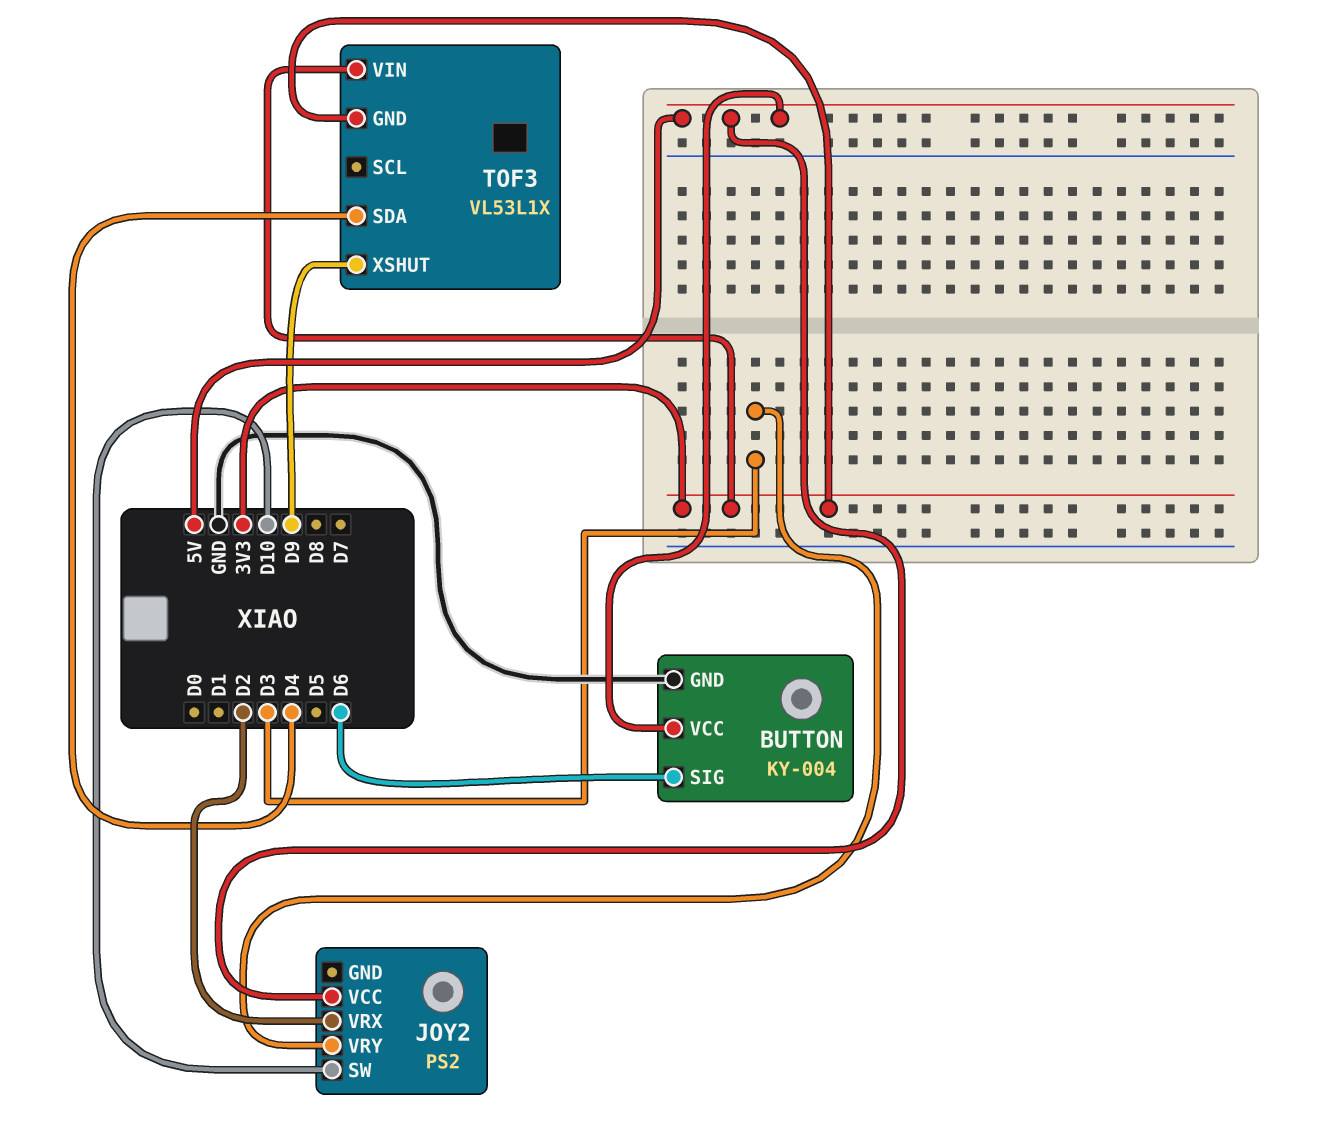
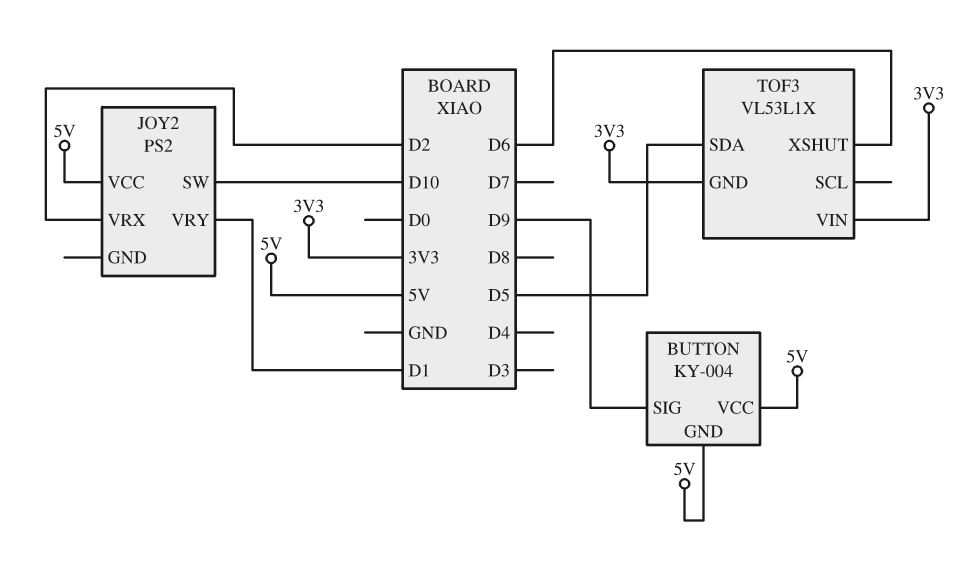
BUTTON pin GND: GND -> 5V
BUTTON pin SIG: D6 -> D9
JOY2 pin VRY: D3 -> D1
TOF3 pin SDA: D4 -> D5
TOF3 pin XSHUT: D9 -> D6

